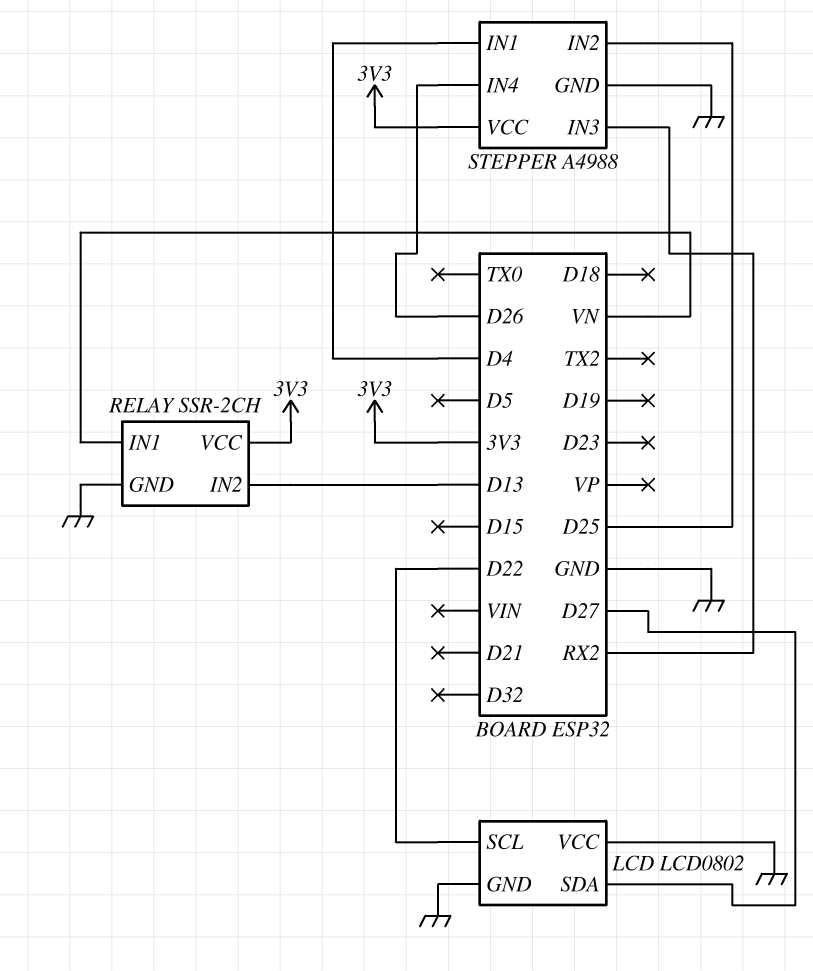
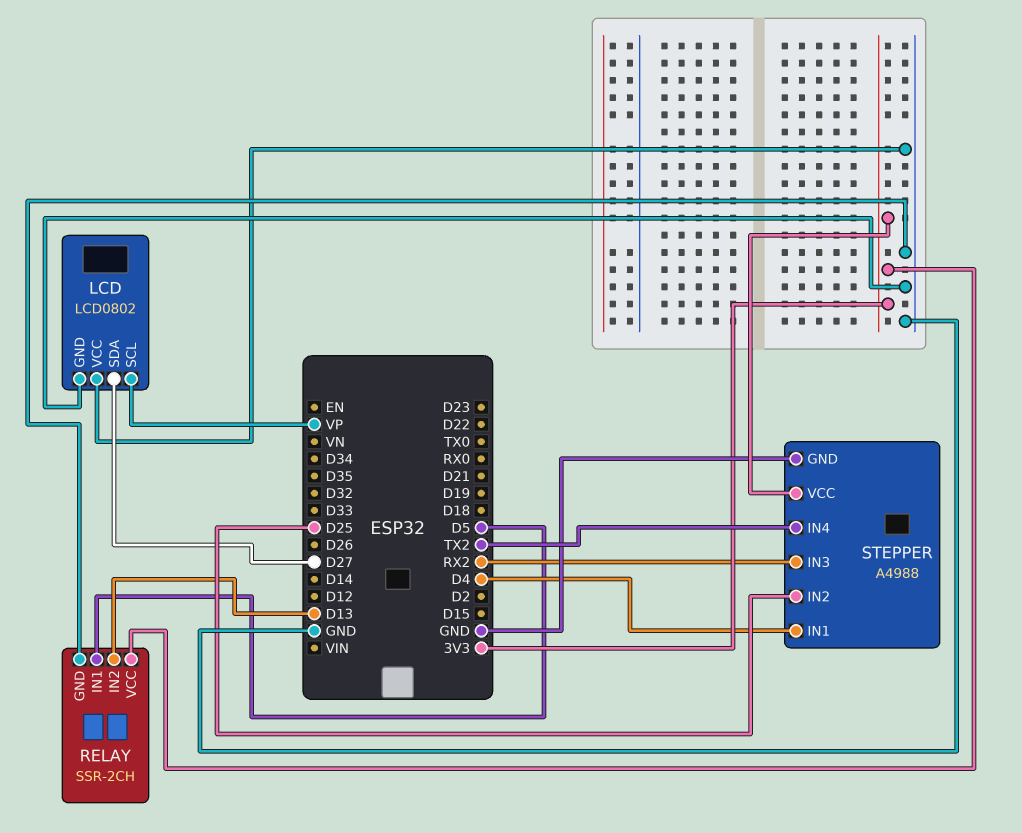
LCD pin SCL: D22 -> VP
RELAY pin IN1: VN -> D5
STEPPER pin IN4: D26 -> TX2

